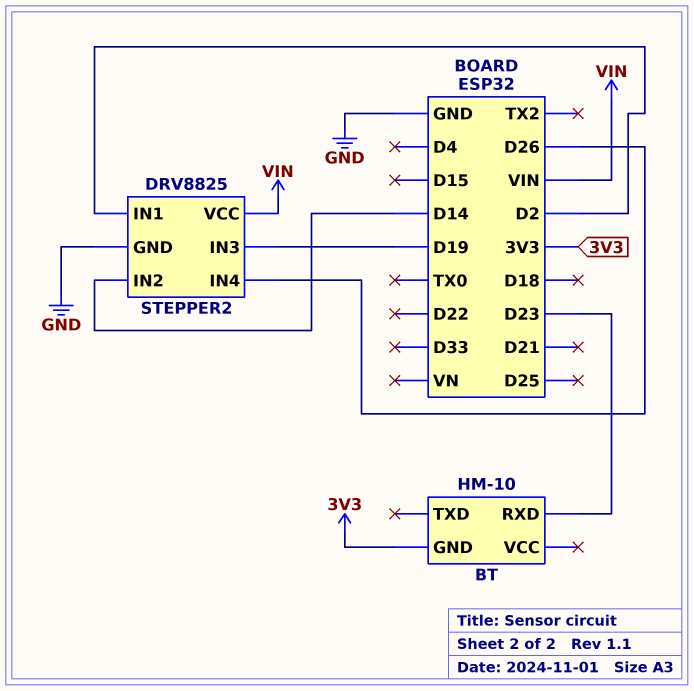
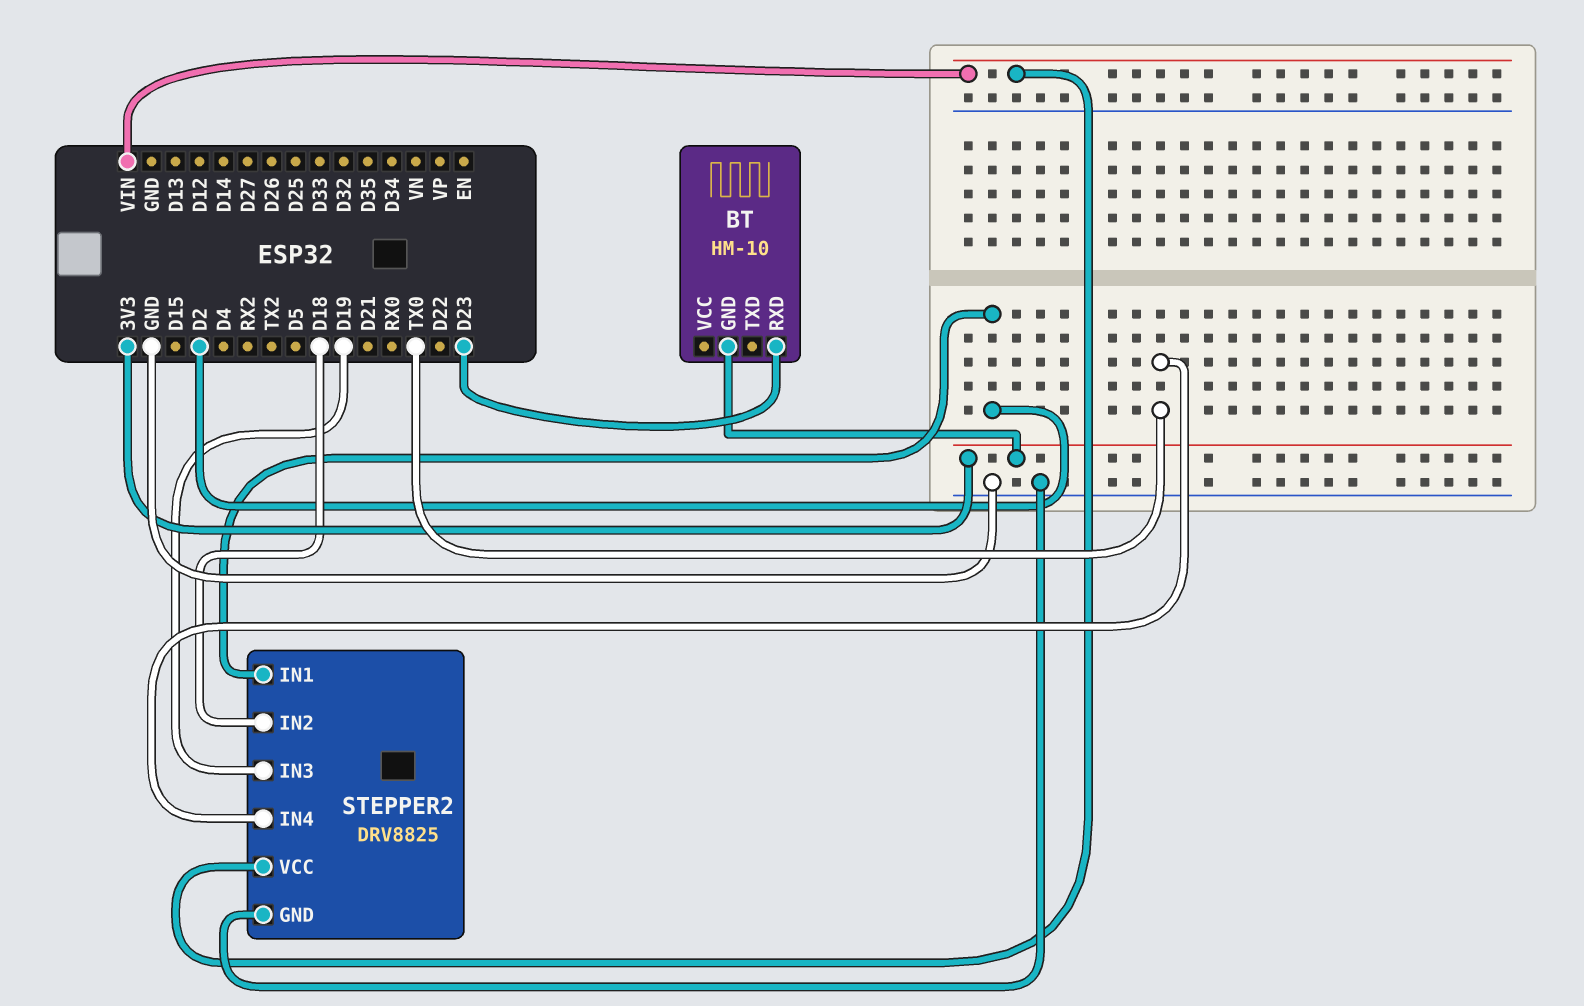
STEPPER2 pin IN2: D14 -> D18
STEPPER2 pin IN4: D26 -> TX0

